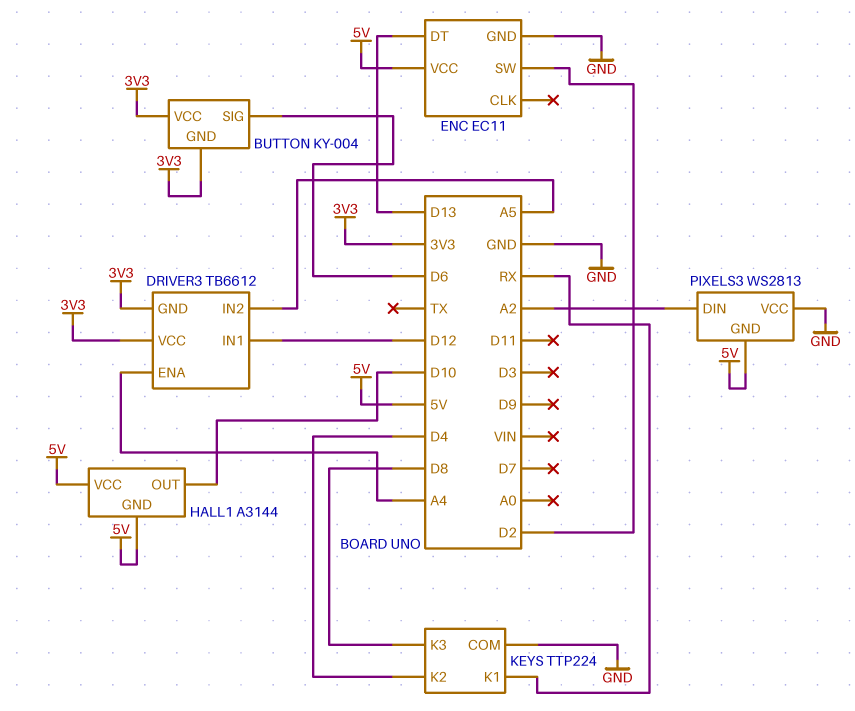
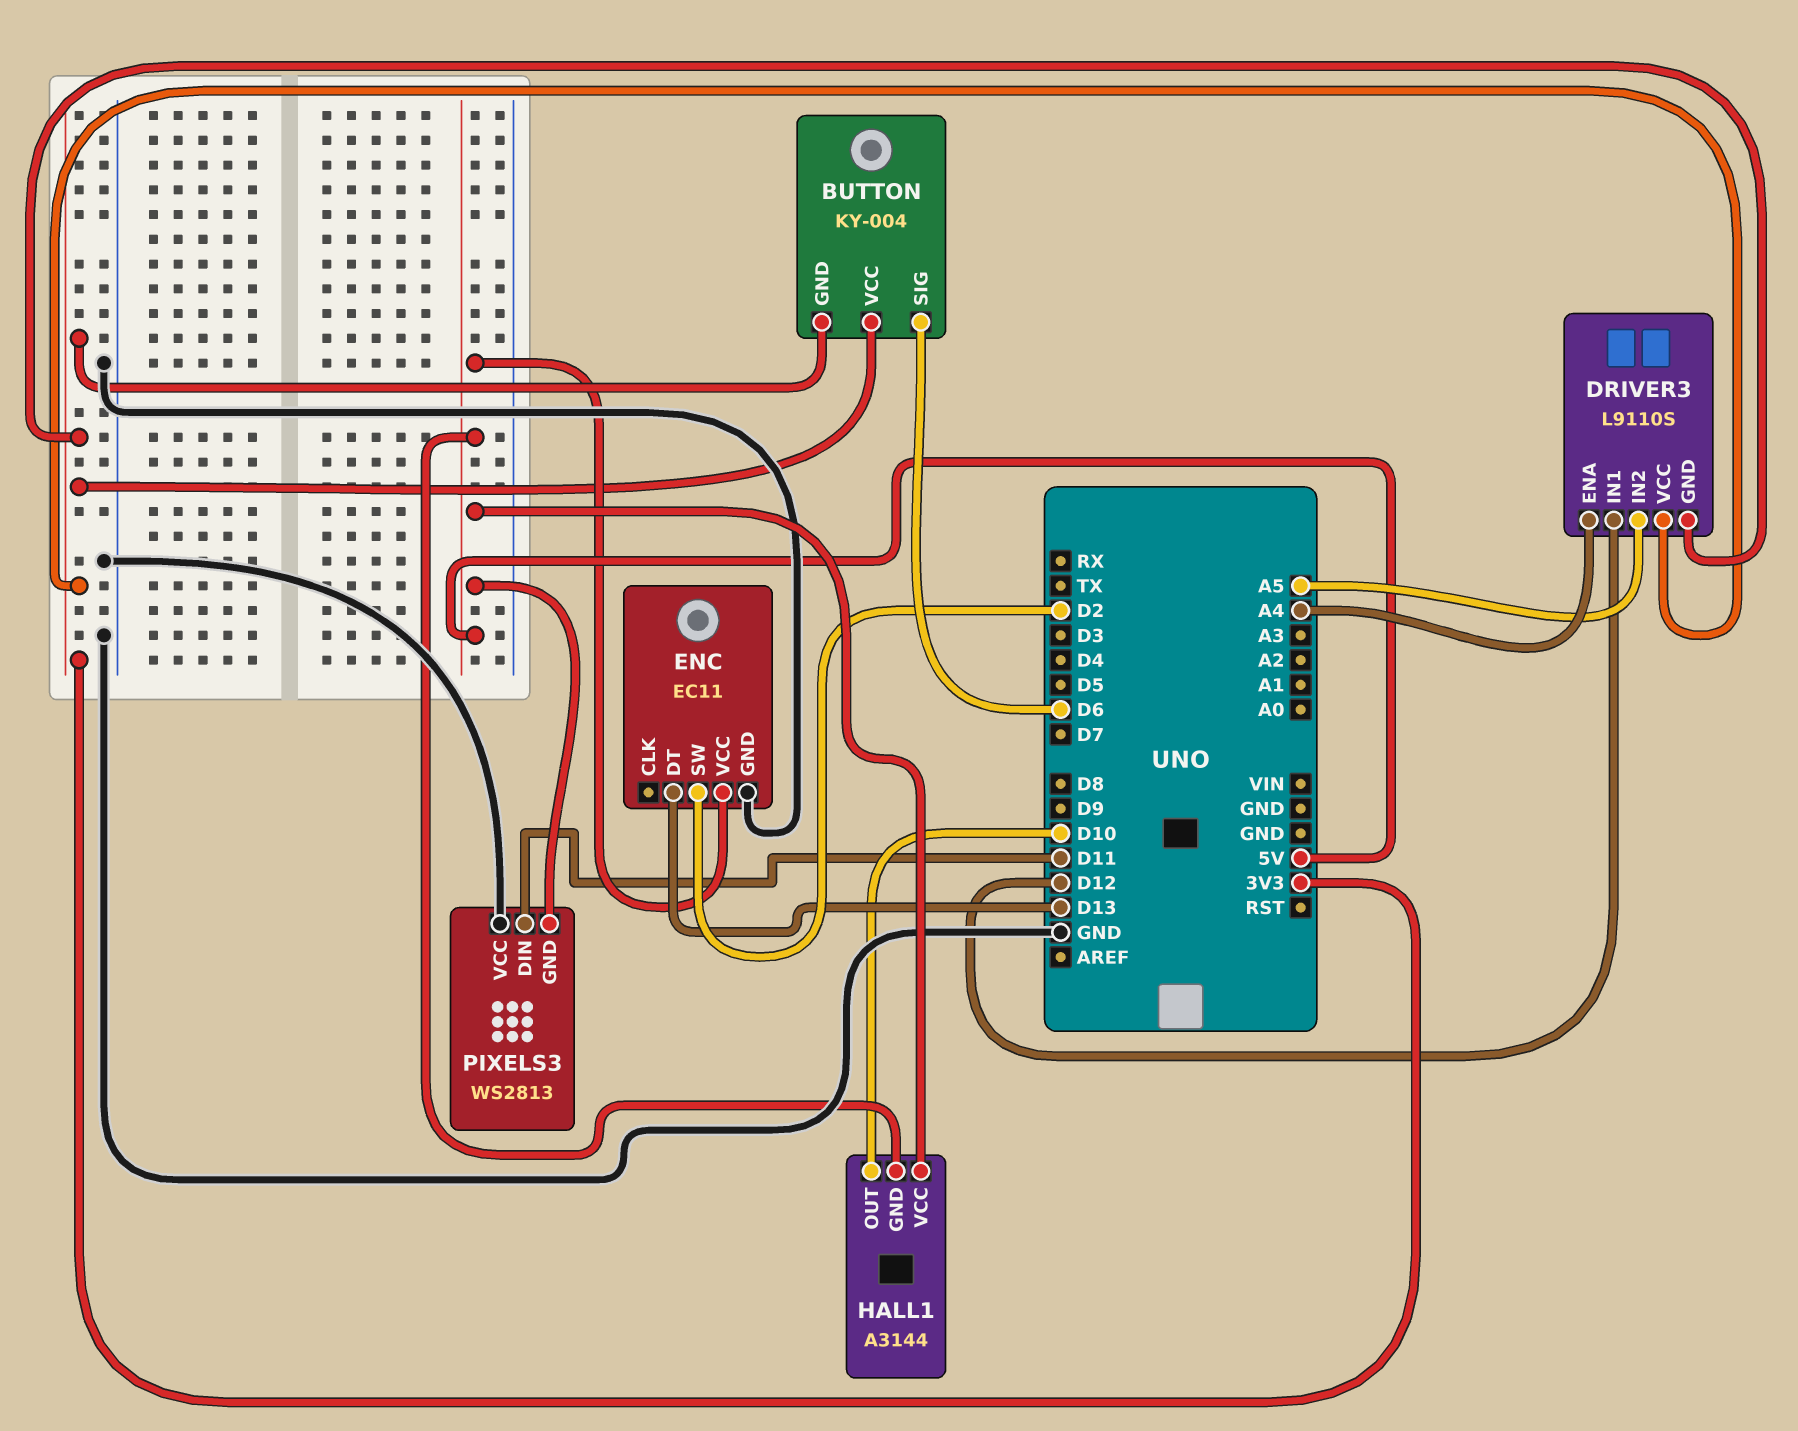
DRIVER3: TB6612 -> L9110S
KEYS: TTP224 -> none
KEYS pin COM: GND -> none
KEYS pin K1: RX -> none
KEYS pin K2: D4 -> none
KEYS pin K3: D8 -> none
PIXELS3 pin DIN: A2 -> D11

